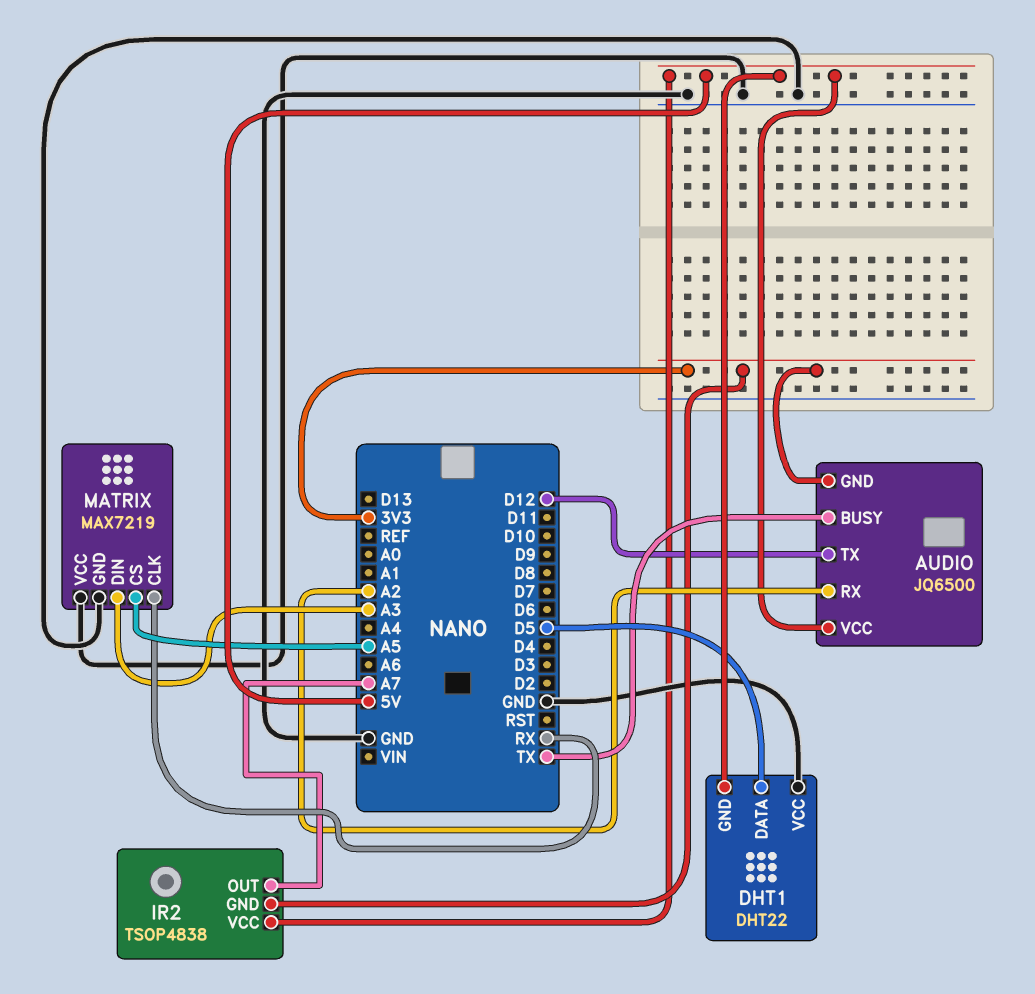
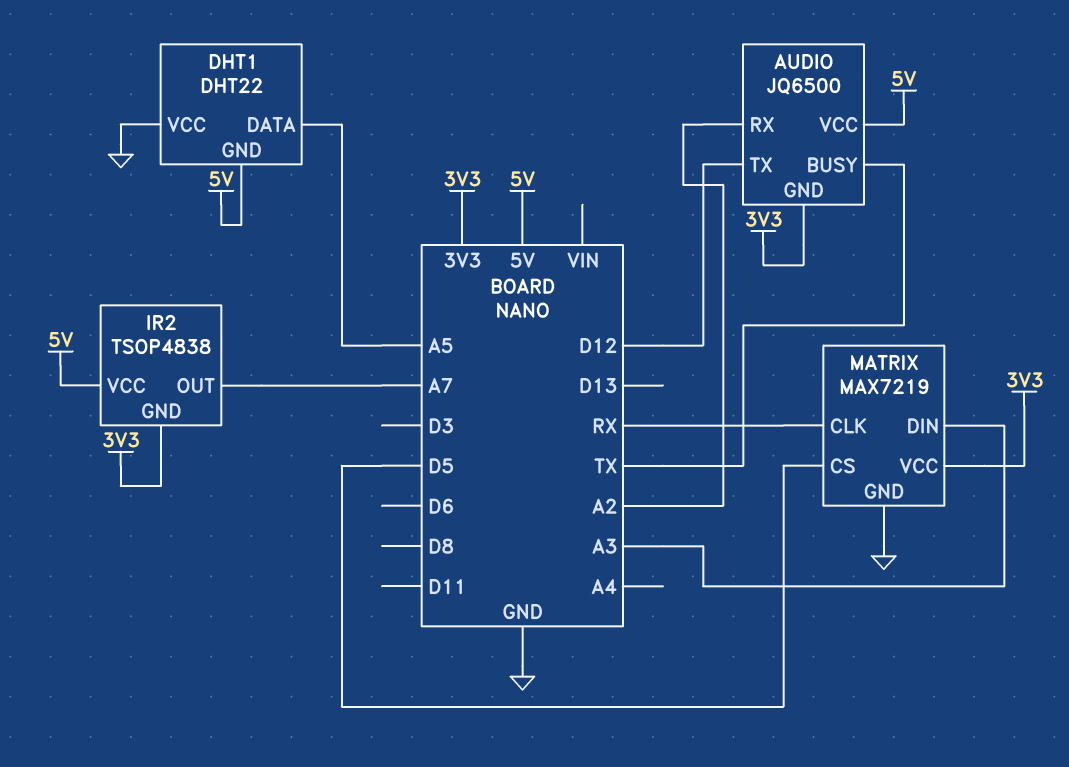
DHT1 pin DATA: D5 -> A5
MATRIX pin CS: A5 -> D5
MATRIX pin VCC: GND -> 3V3

